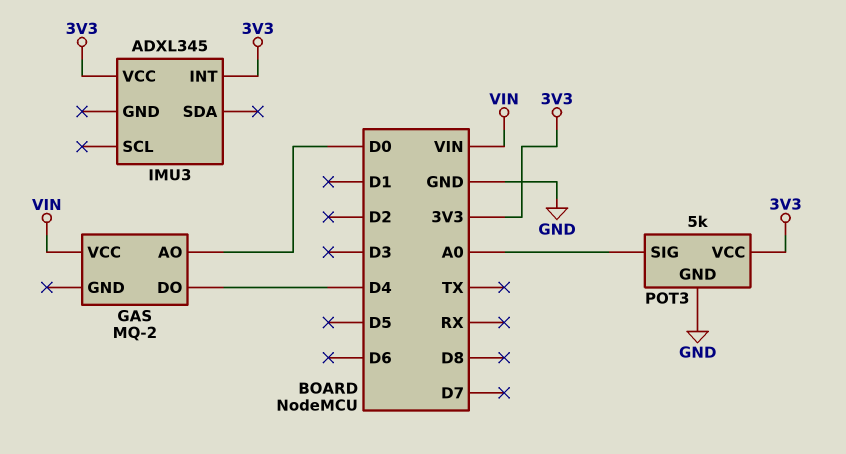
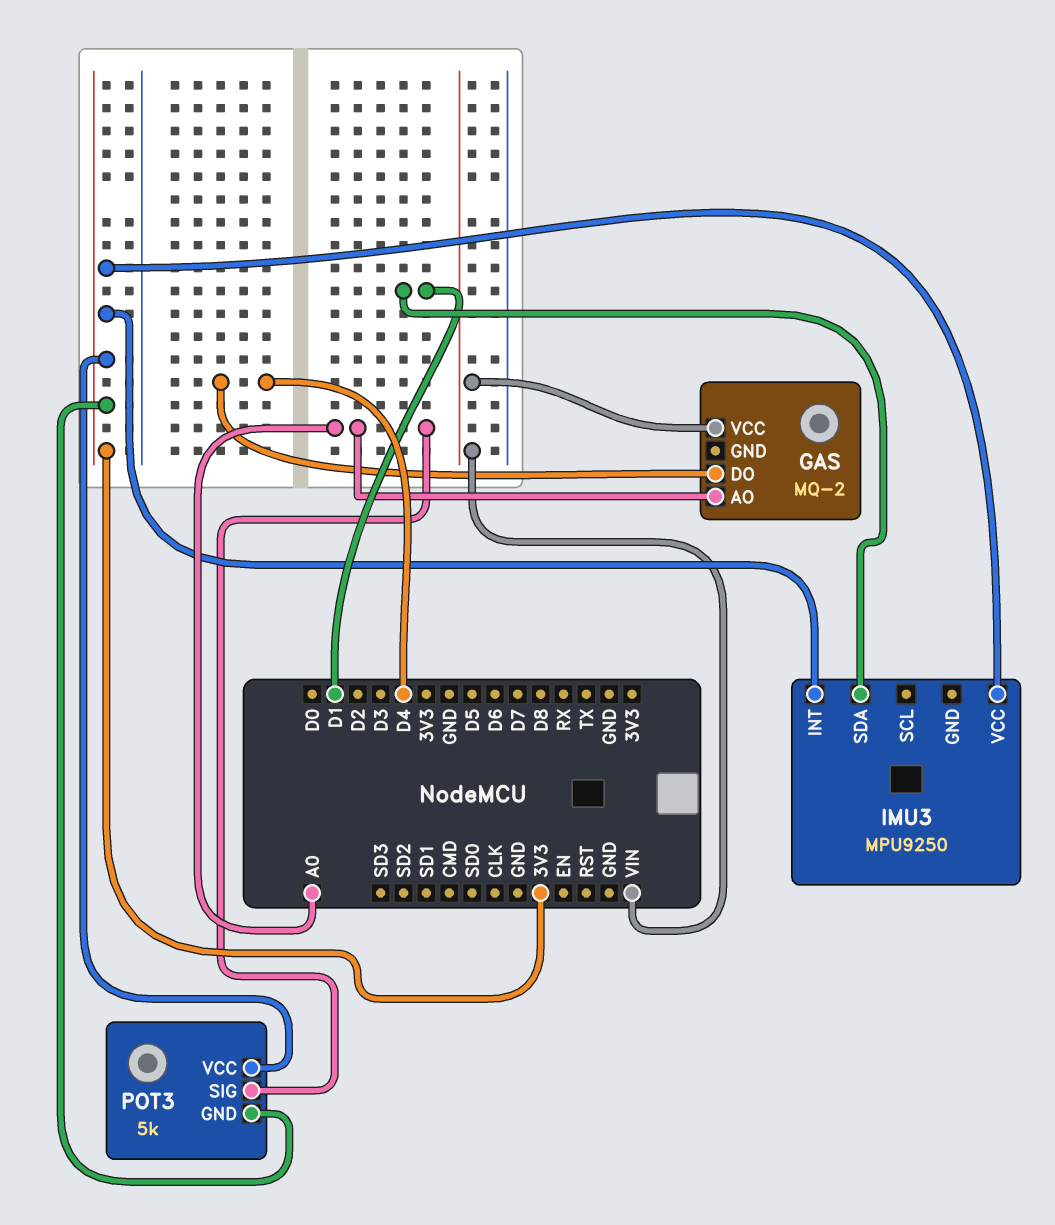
GAS pin AO: D0 -> A0
IMU3: ADXL345 -> MPU9250
IMU3 pin SDA: none -> D1
POT3 pin GND: GND -> 3V3

